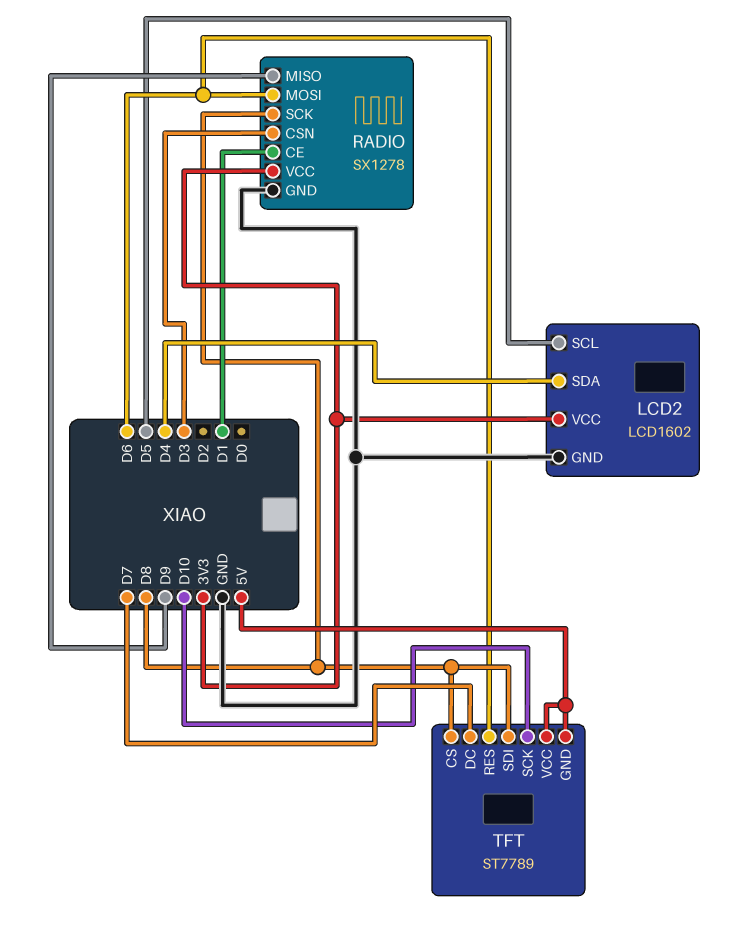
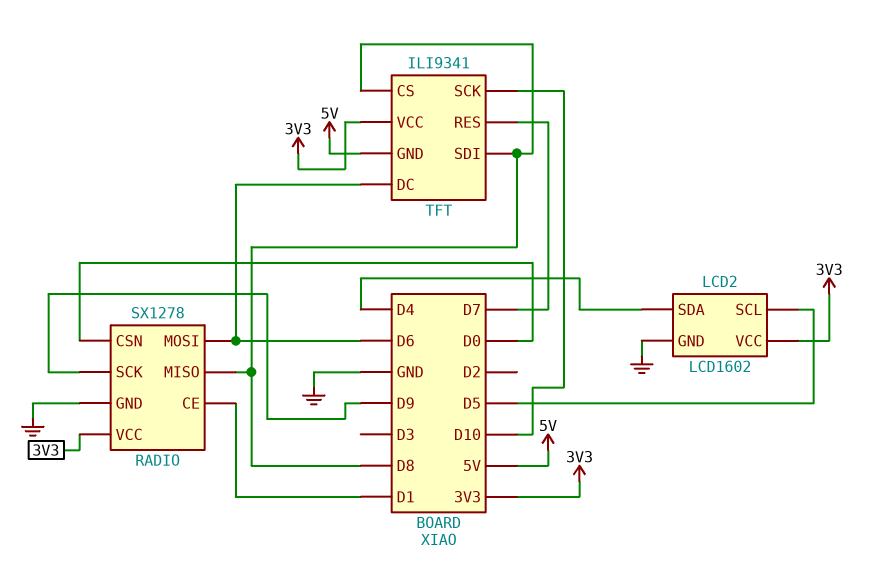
RADIO pin CSN: D3 -> D0
RADIO pin MISO: D9 -> D8
RADIO pin SCK: D8 -> D9
TFT: ST7789 -> ILI9341
TFT pin DC: D7 -> D6
TFT pin RES: D6 -> D7
TFT pin VCC: 5V -> 3V3

